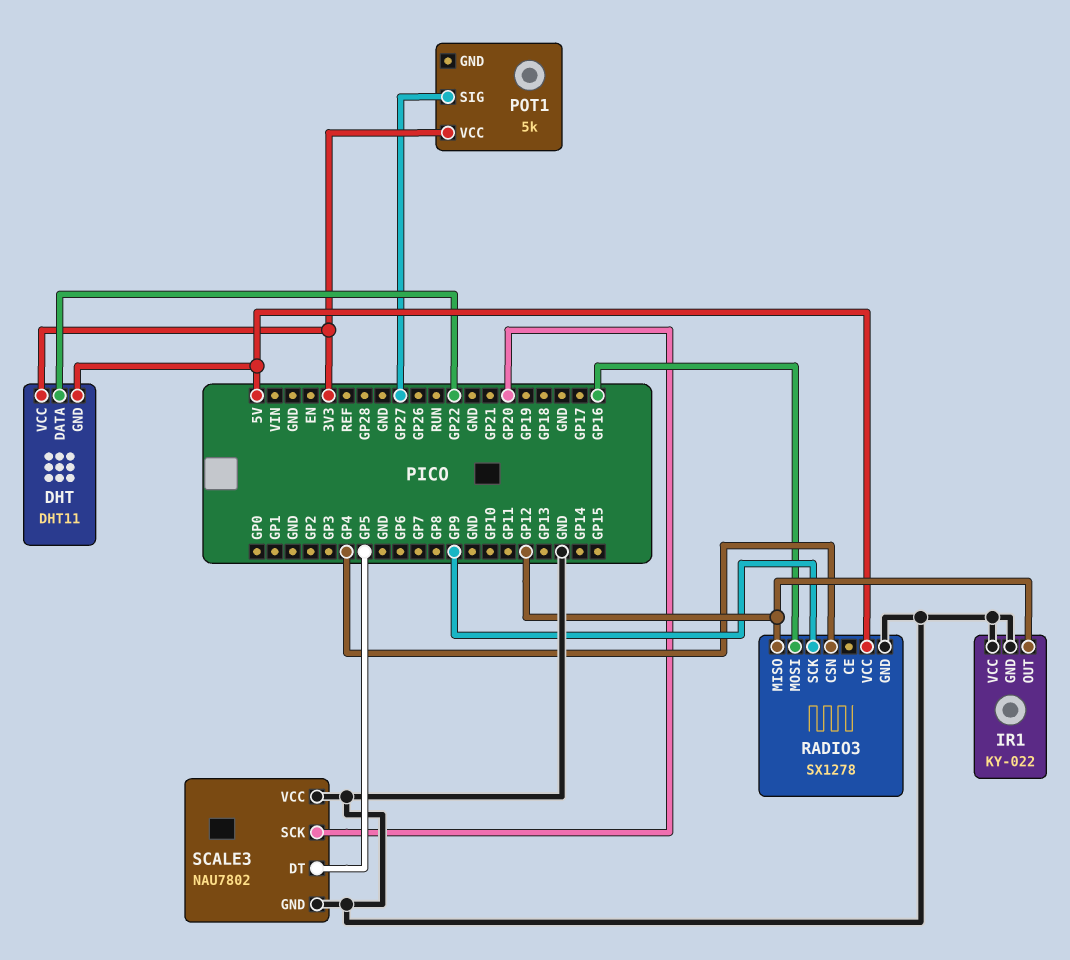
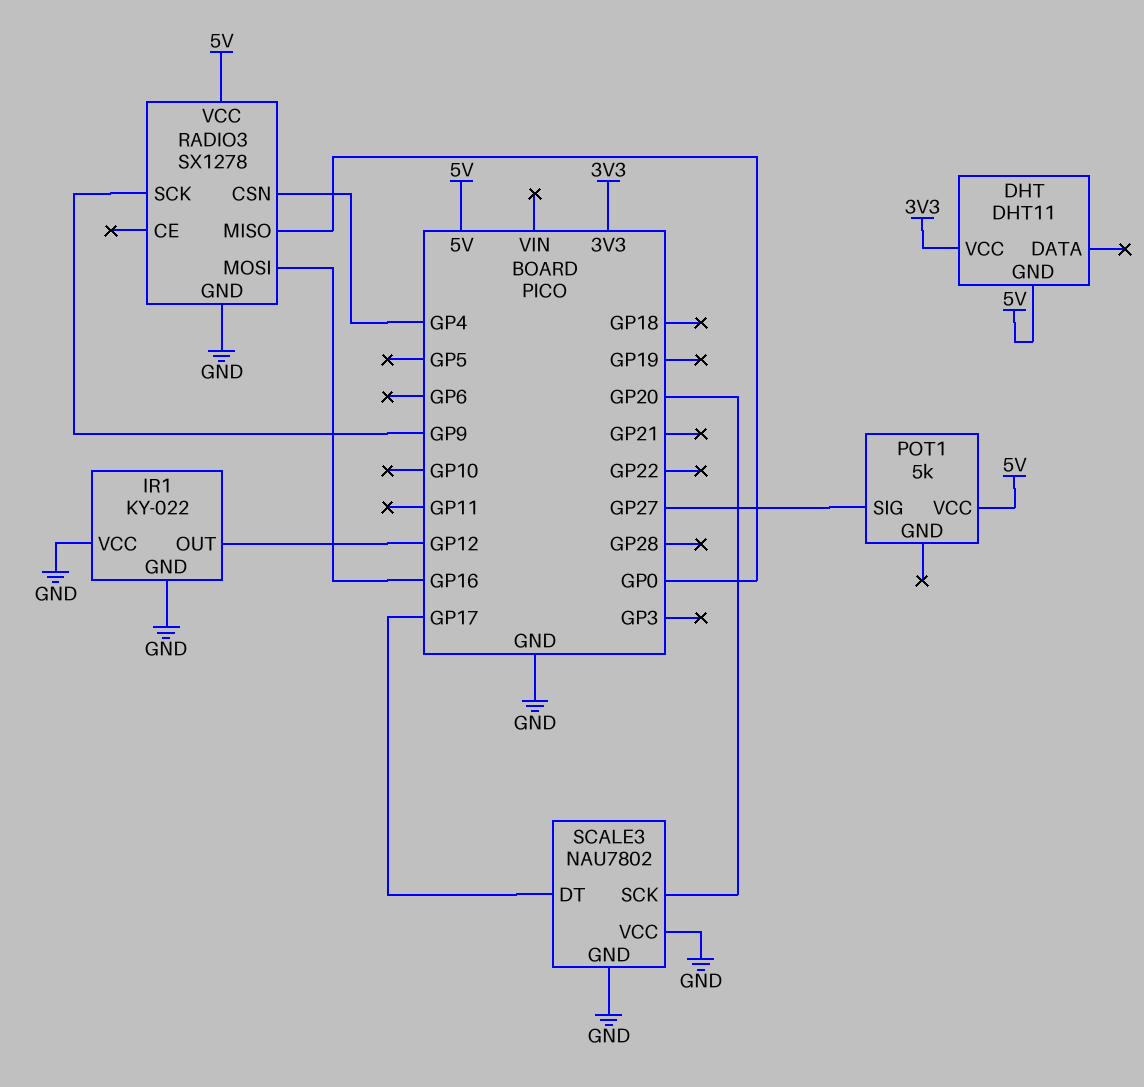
DHT pin DATA: GP22 -> none
POT1 pin VCC: 3V3 -> 5V
RADIO3 pin MISO: GP12 -> GP0
SCALE3 pin DT: GP5 -> GP17

